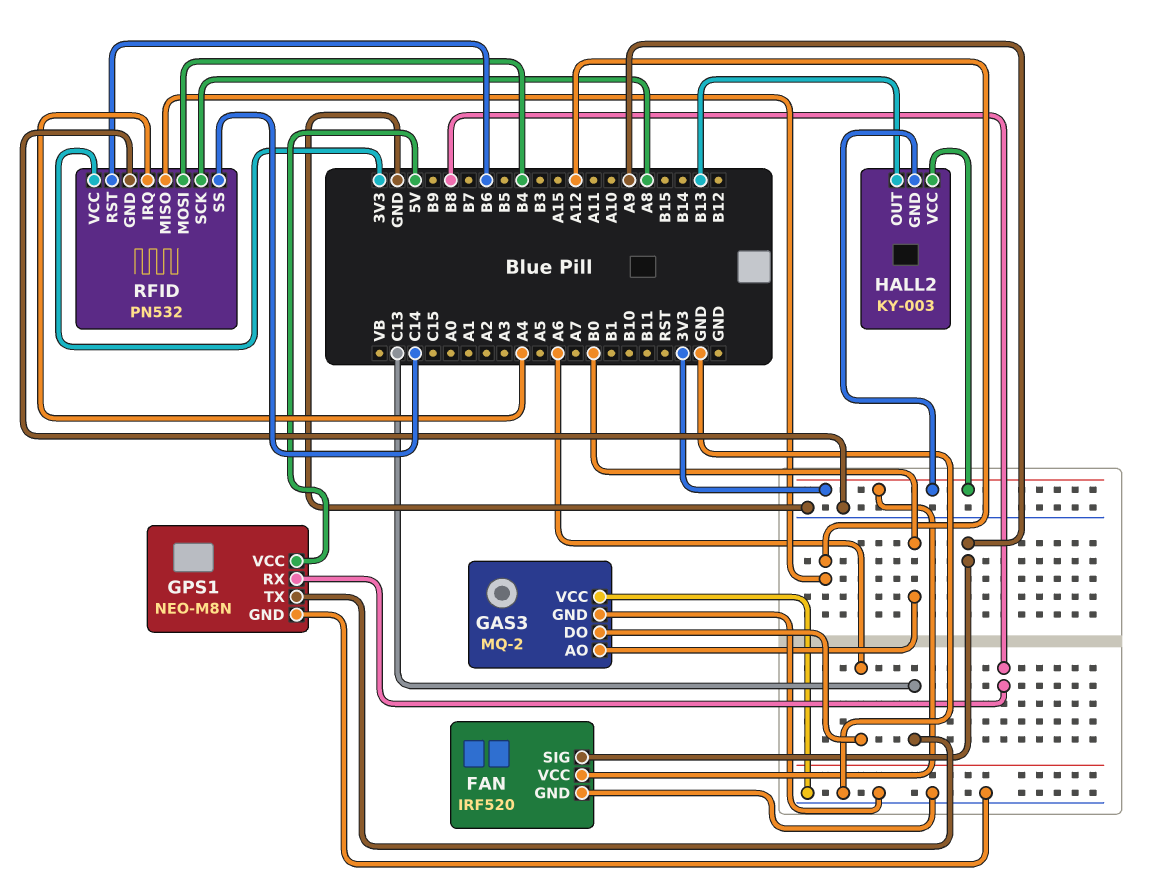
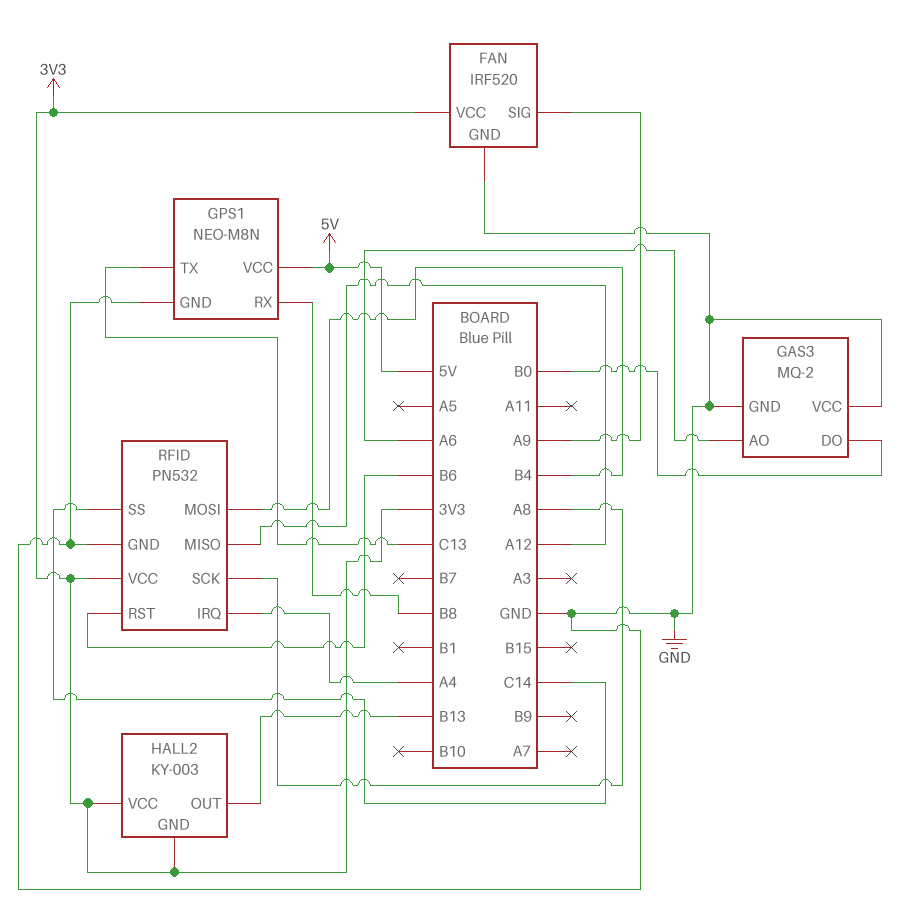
GAS3 pin AO: B0 -> A6
GAS3 pin DO: A6 -> B0

